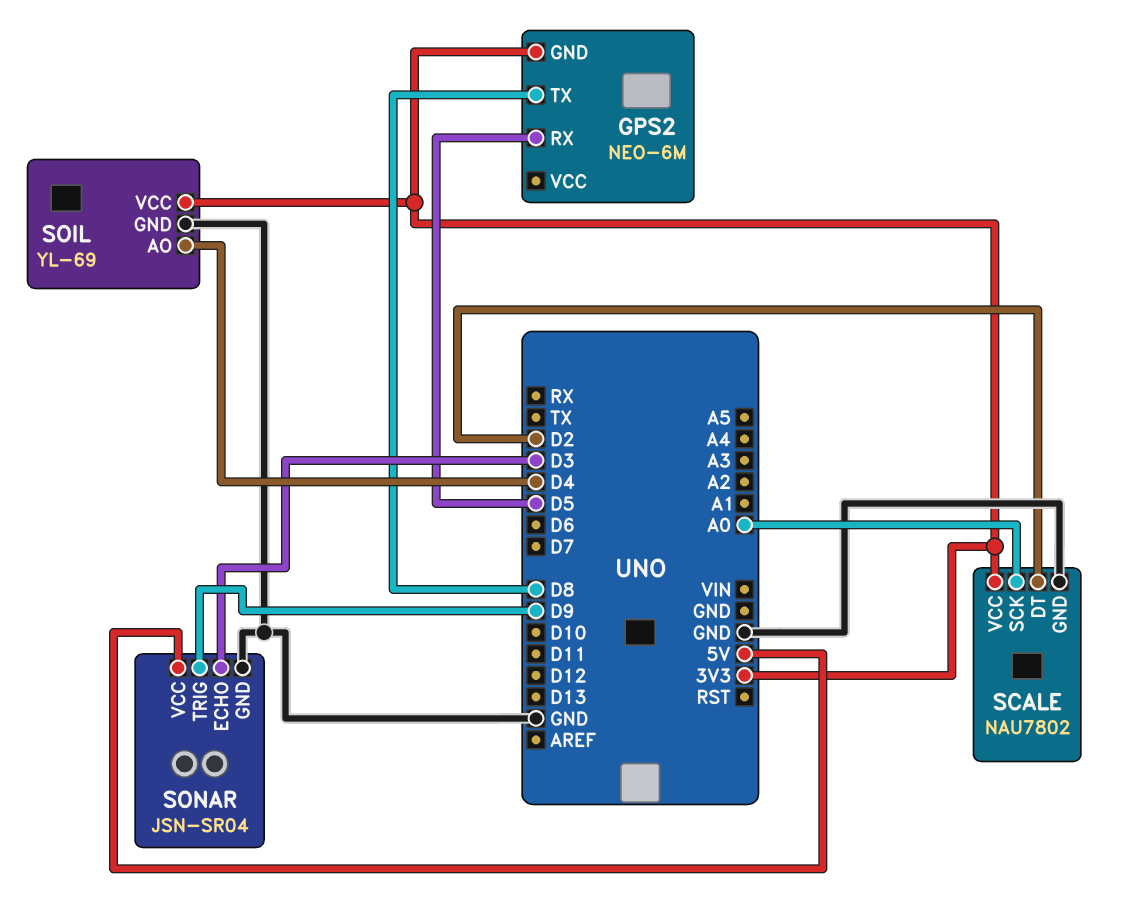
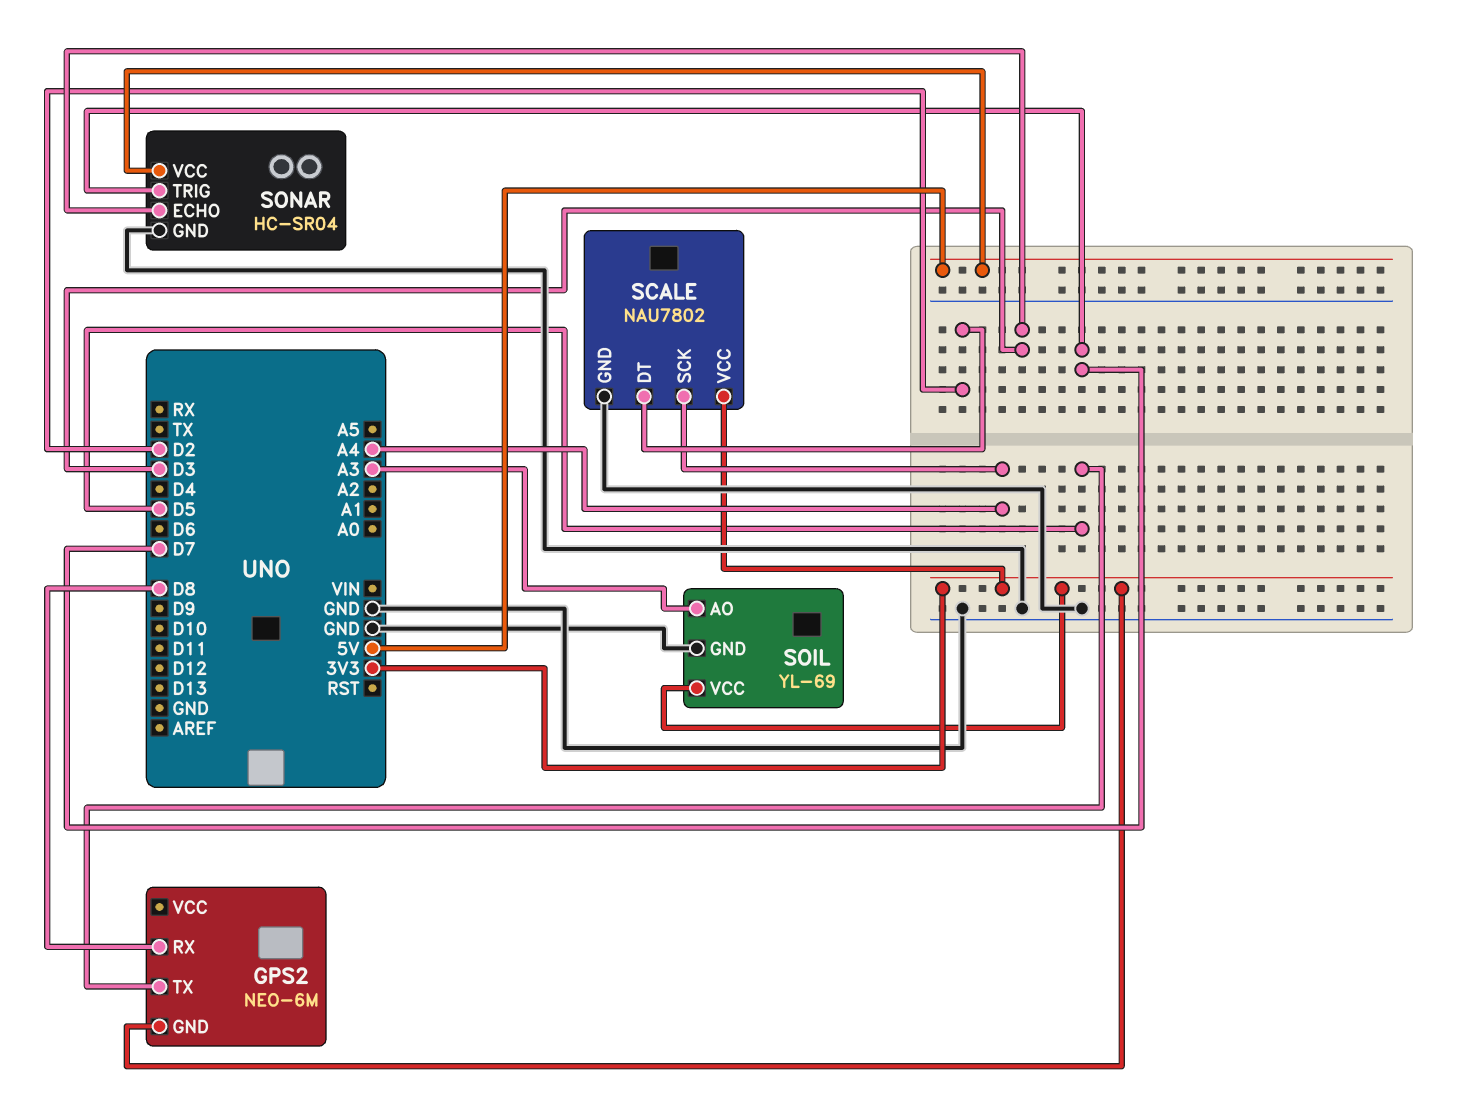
GPS2 pin RX: D5 -> D8
GPS2 pin TX: D8 -> D5
SCALE pin SCK: A0 -> A4
SOIL pin AO: D4 -> A3
SONAR: JSN-SR04 -> HC-SR04
SONAR pin TRIG: D9 -> D7

